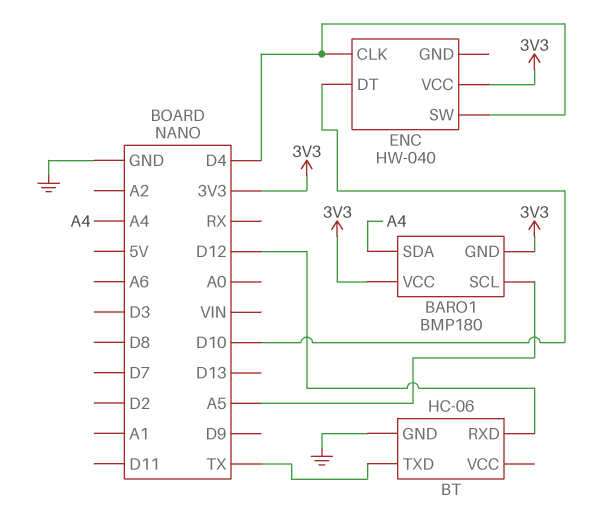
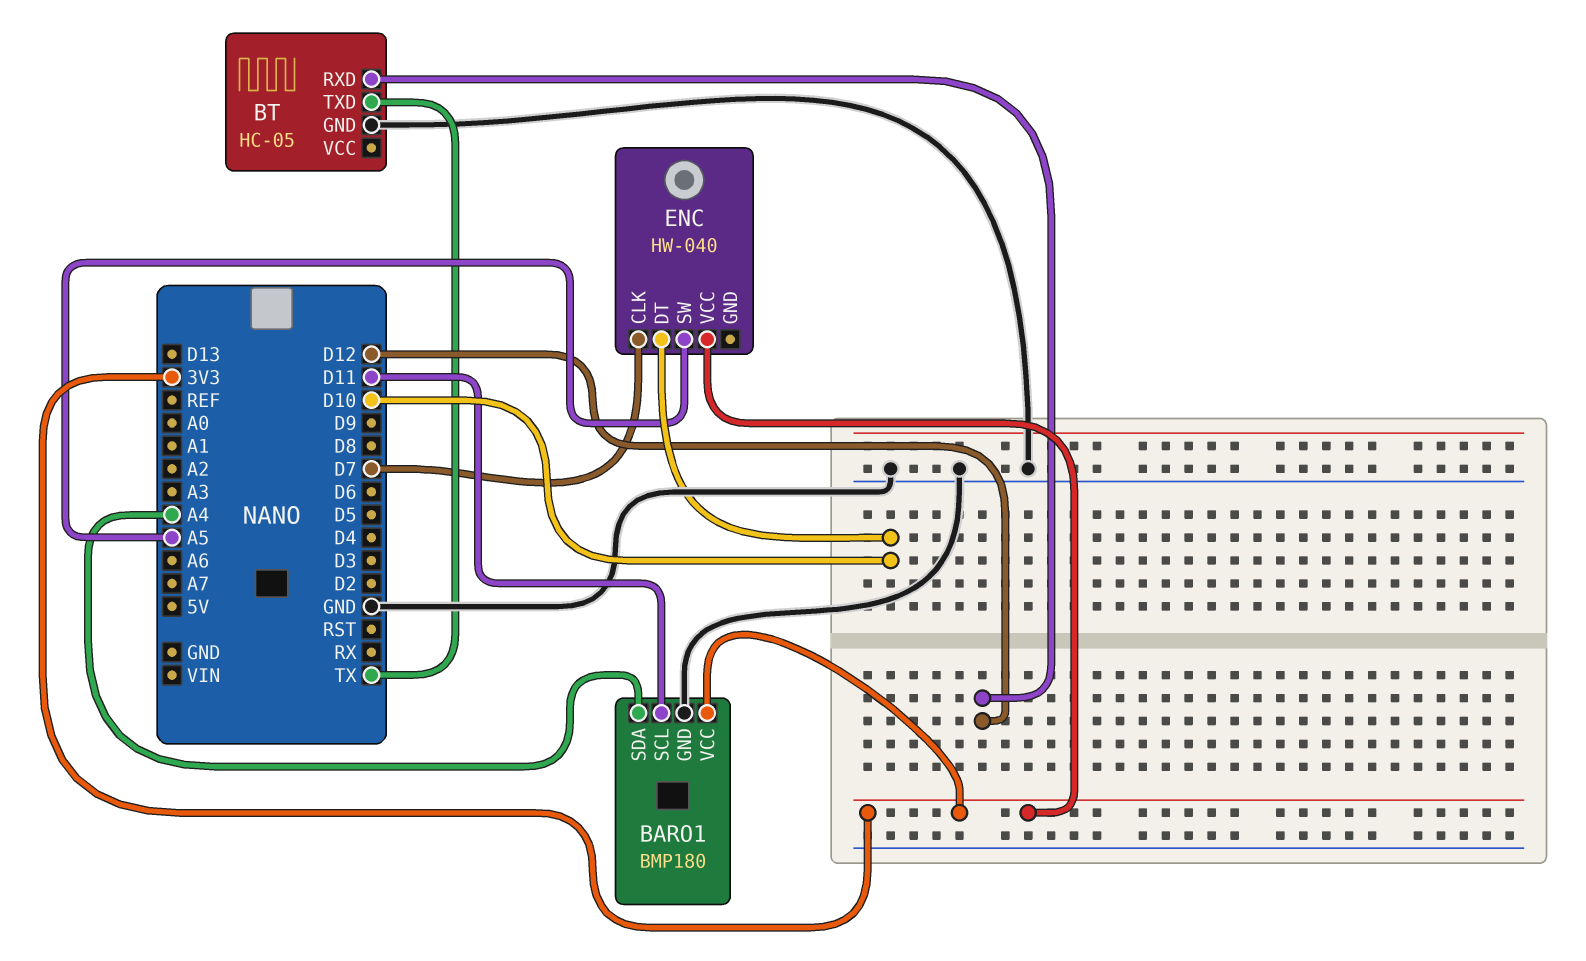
BARO1 pin GND: 3V3 -> GND
BARO1 pin SCL: A5 -> D11
BT: HC-06 -> HC-05
ENC pin CLK: D4 -> D7
ENC pin SW: D4 -> A5

